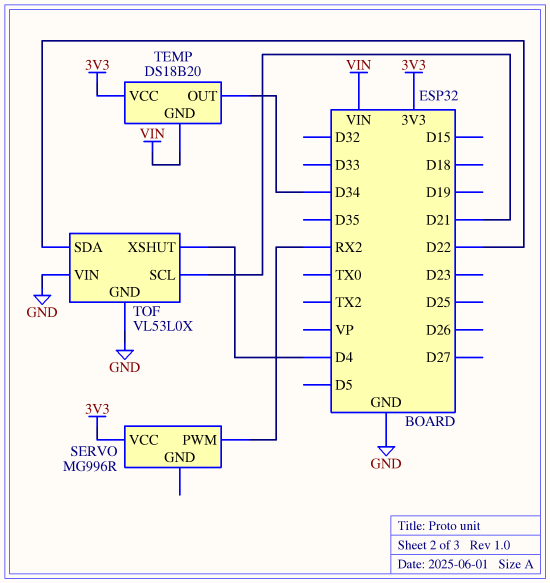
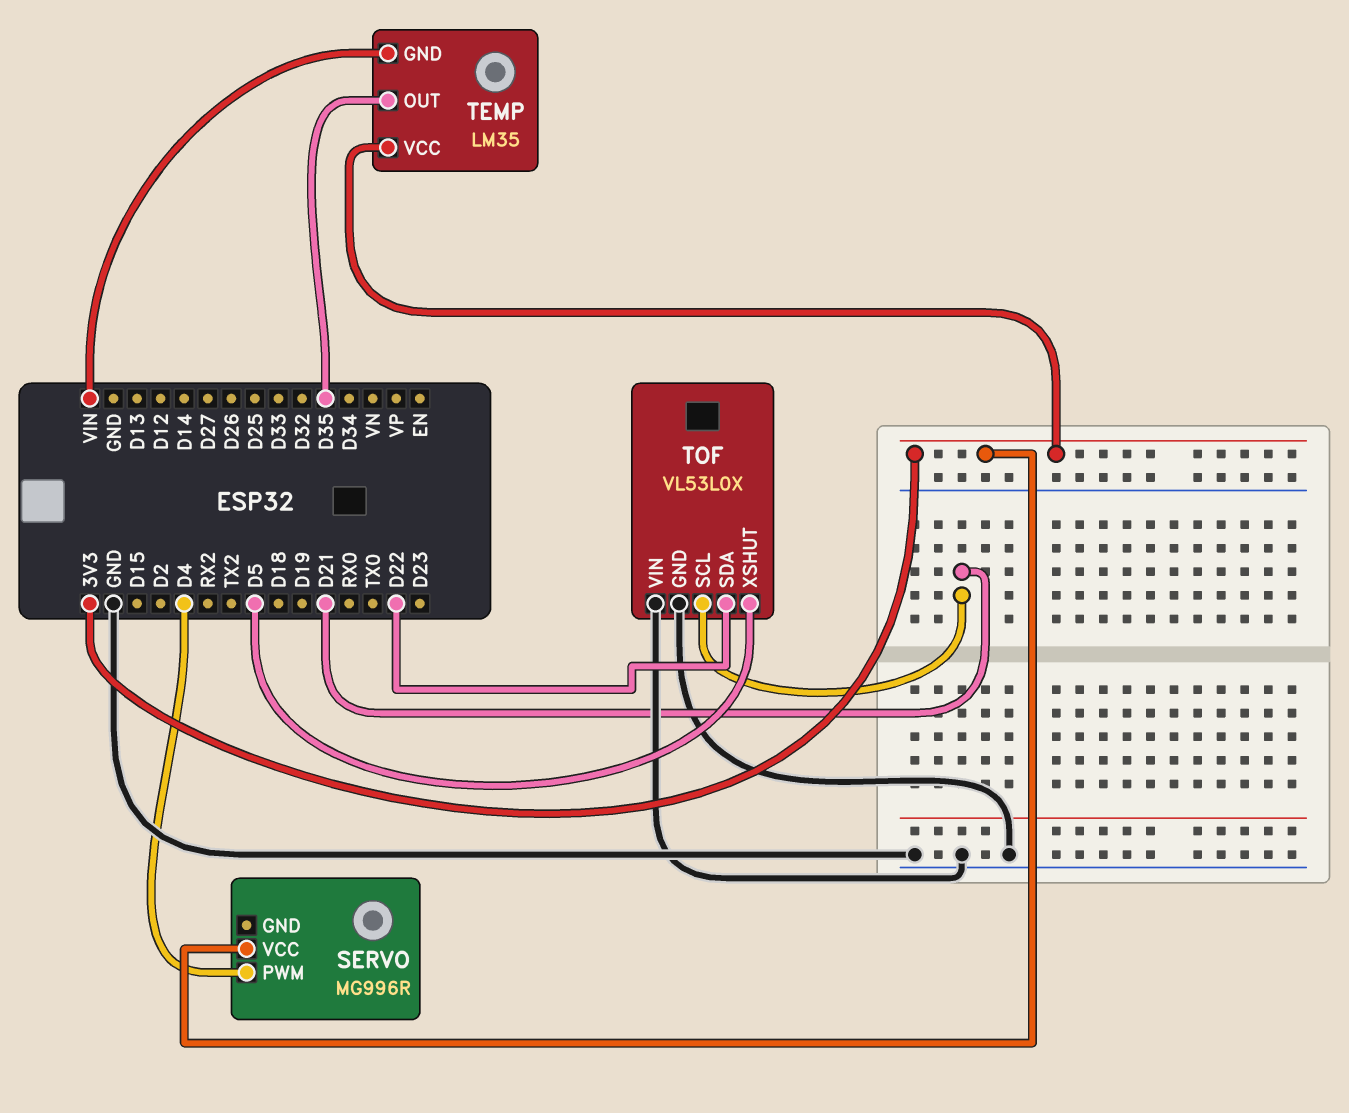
SERVO pin PWM: RX2 -> D4
TEMP: DS18B20 -> LM35
TEMP pin OUT: D34 -> D35
TOF pin XSHUT: D4 -> D5

